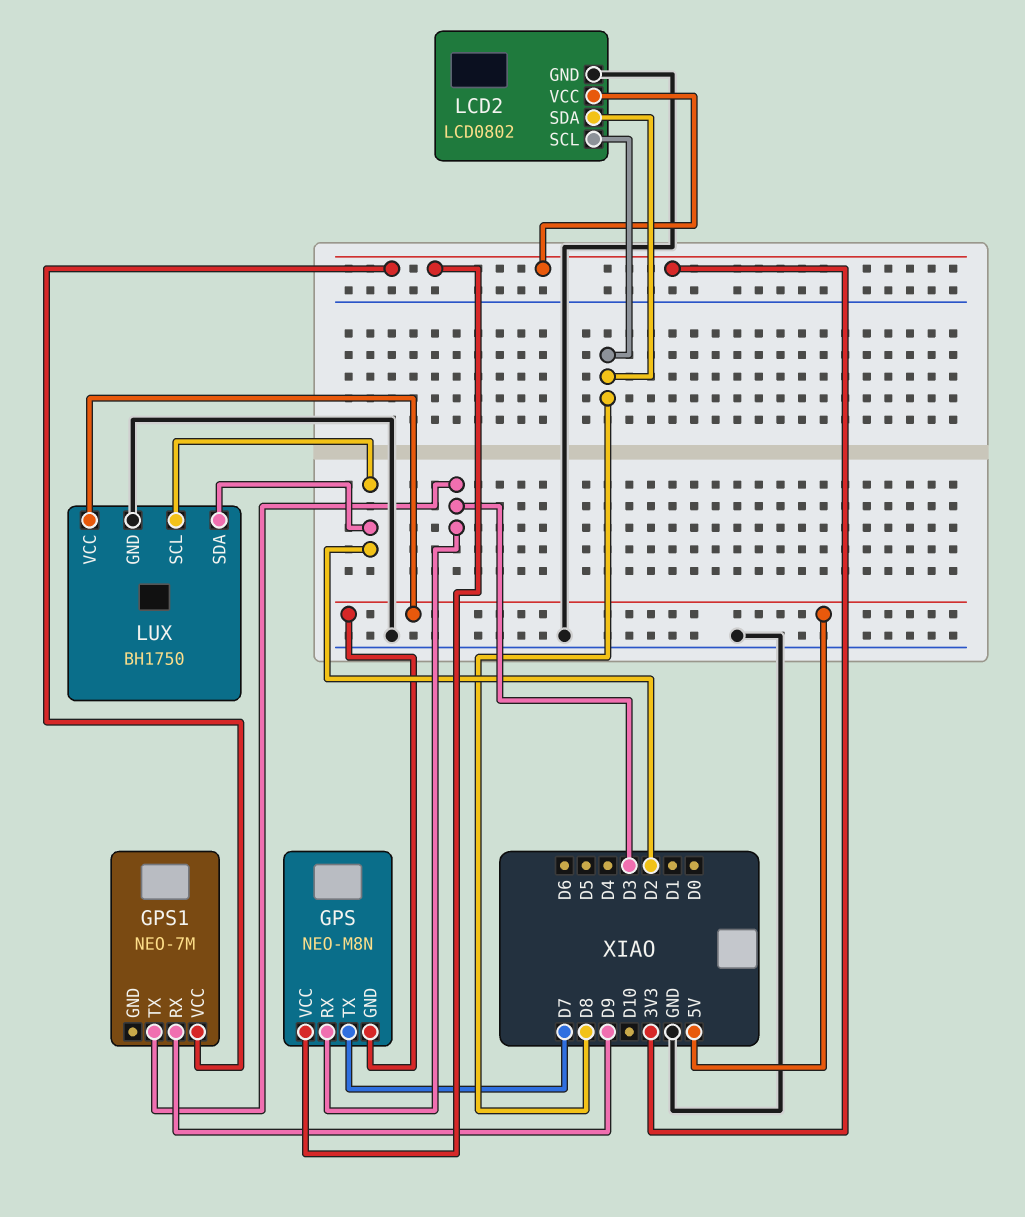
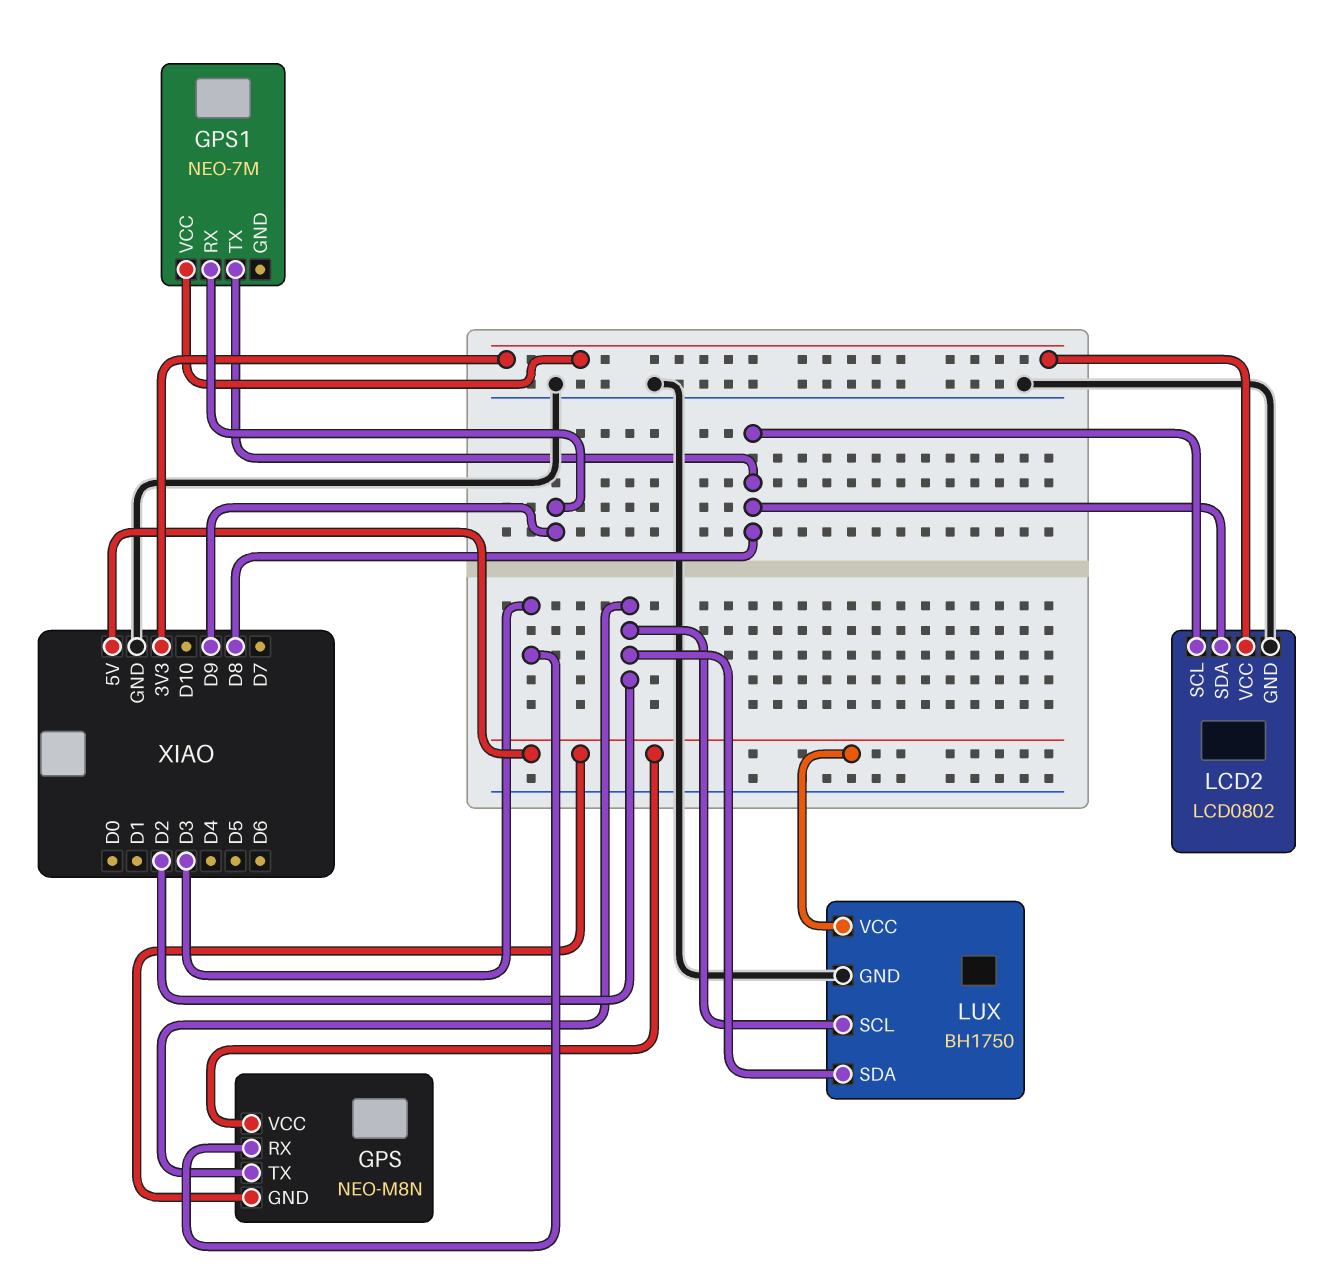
GPS pin TX: D7 -> D2
GPS pin VCC: 3V3 -> 5V
GPS1 pin TX: D3 -> D8

